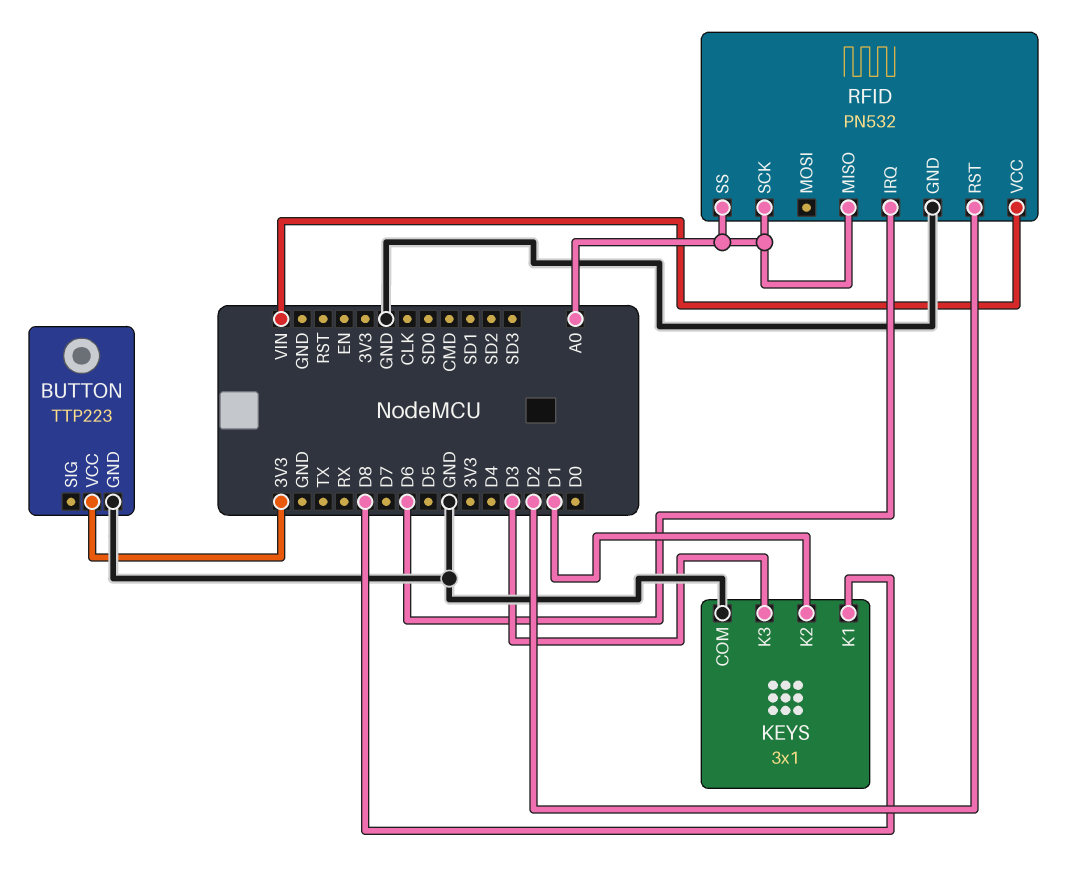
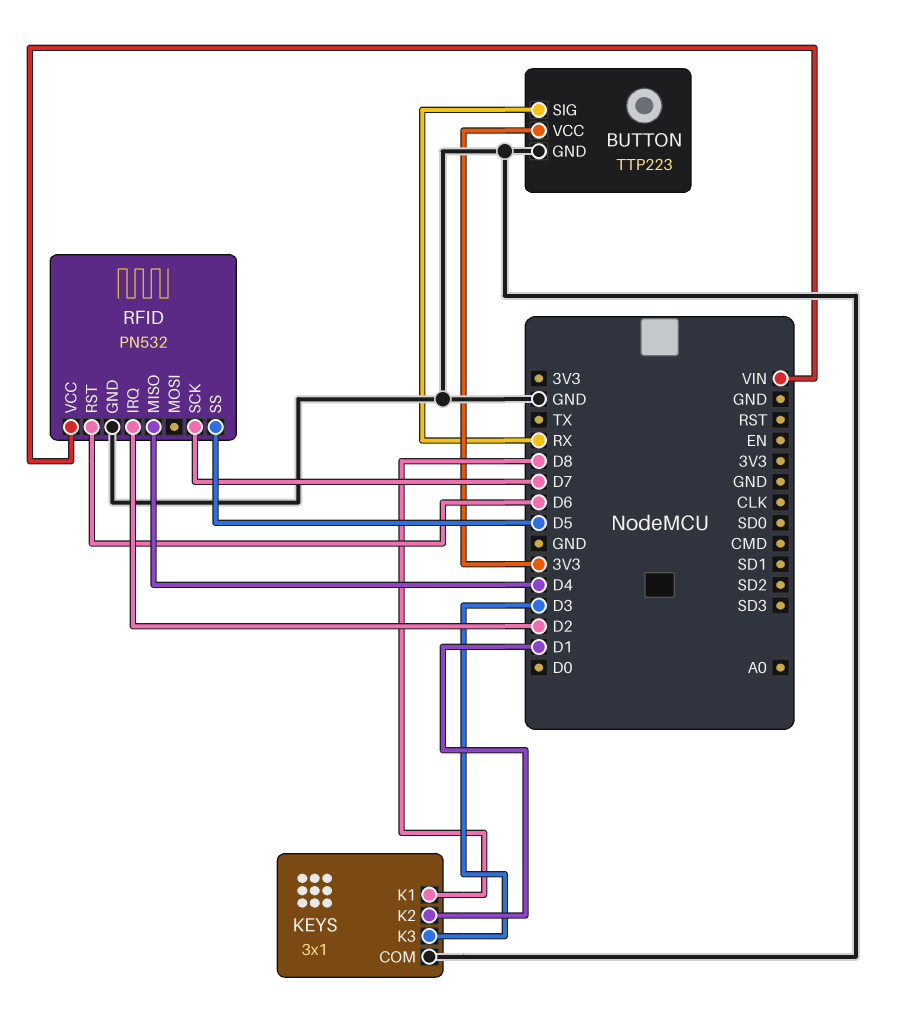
BUTTON pin SIG: none -> RX
RFID pin IRQ: D6 -> D2
RFID pin MISO: A0 -> D4
RFID pin RST: D2 -> D6
RFID pin SCK: A0 -> D7
RFID pin SS: A0 -> D5

